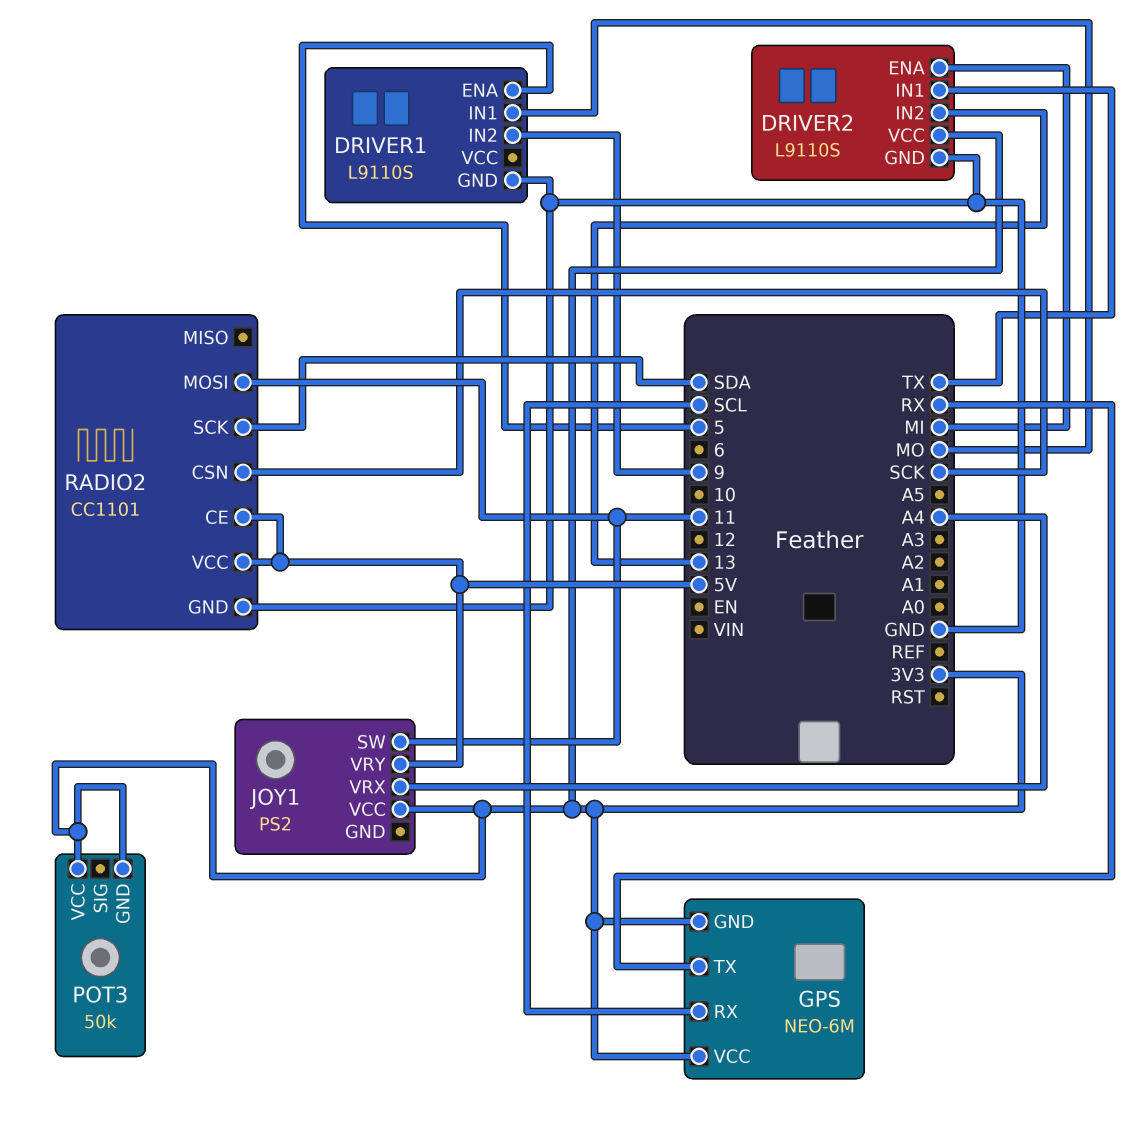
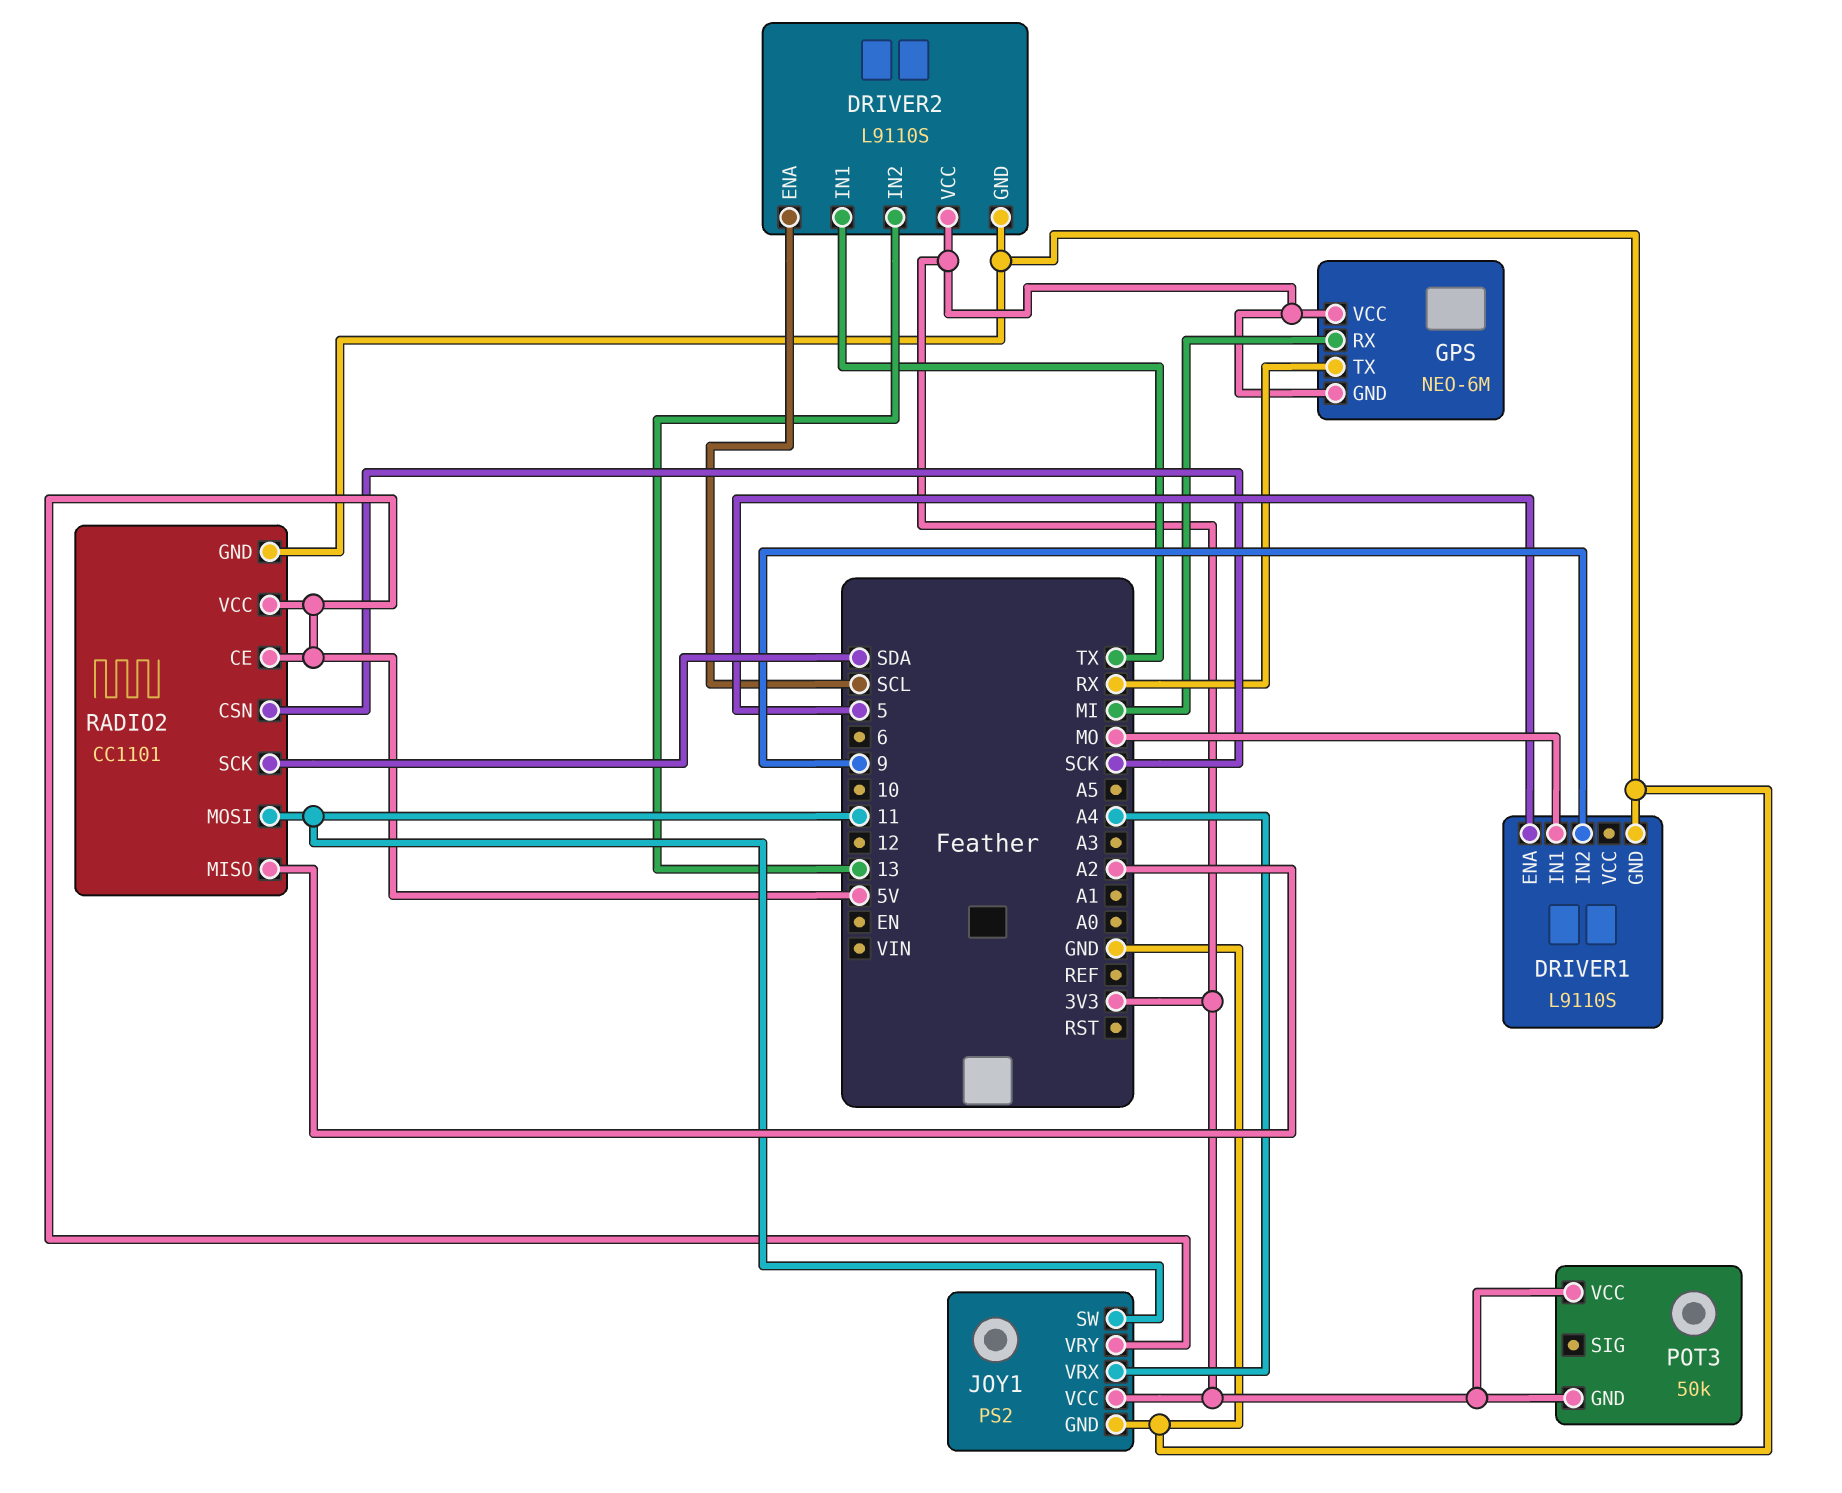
DRIVER2 pin ENA: MI -> SCL
GPS pin RX: SCL -> MI
JOY1 pin GND: none -> GND
RADIO2 pin MISO: none -> A2

